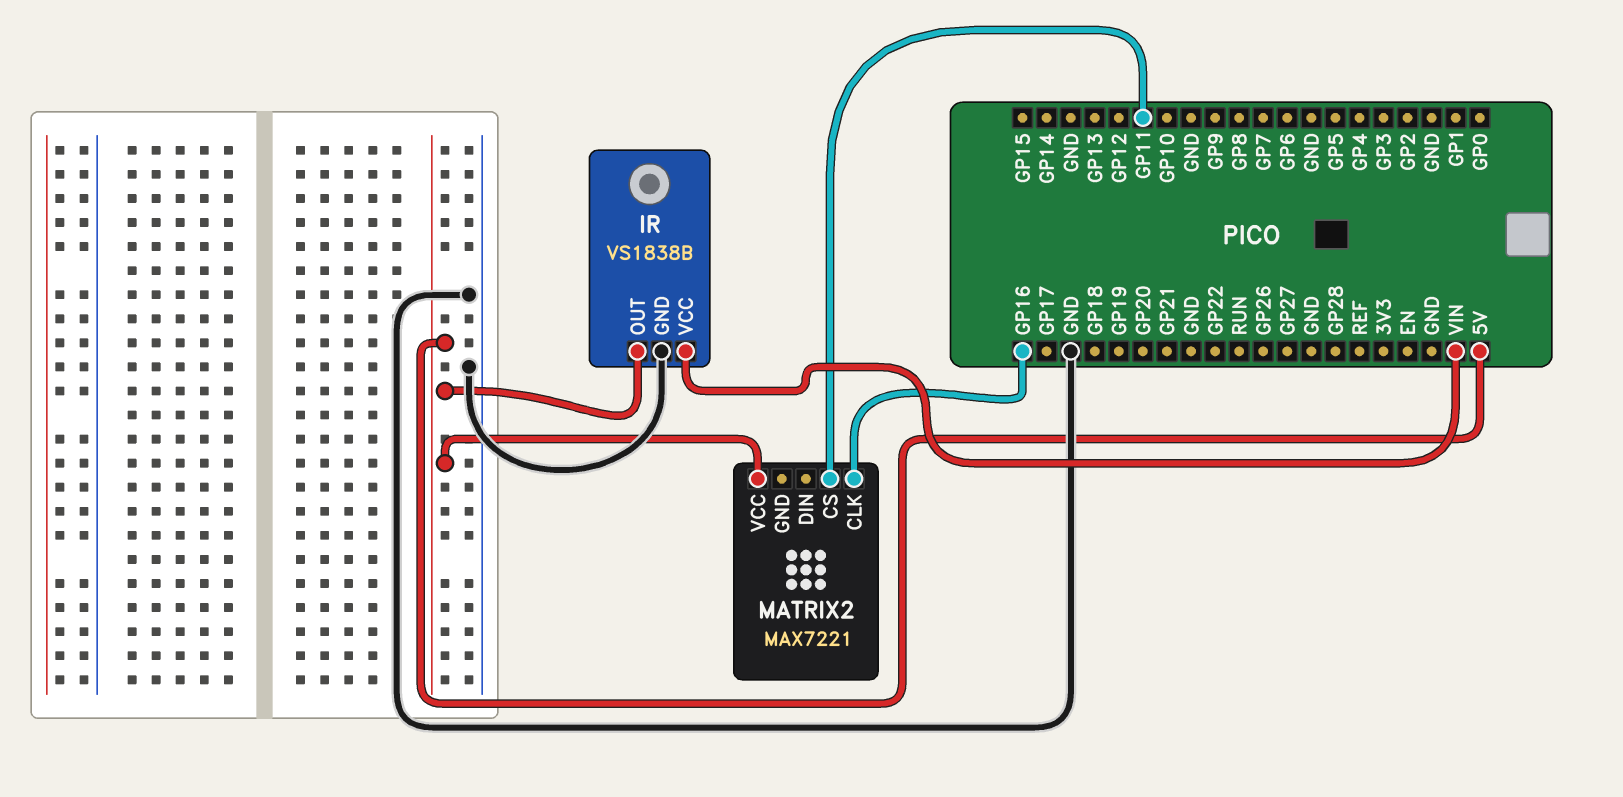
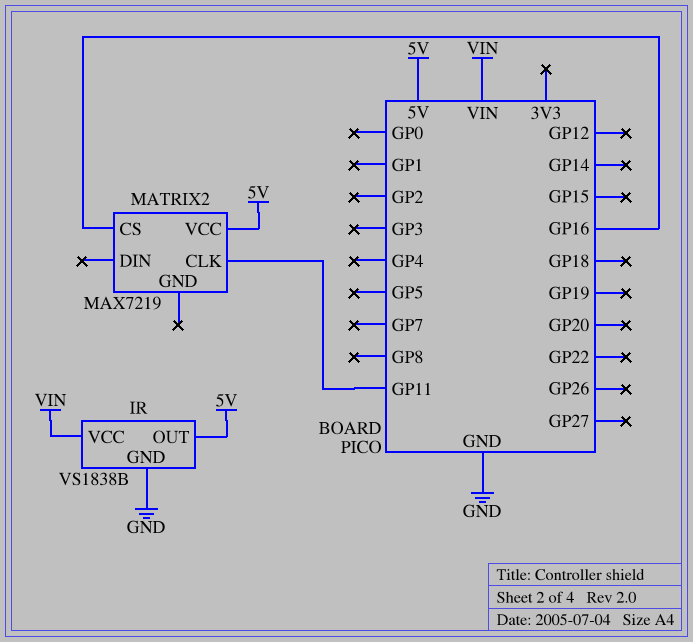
MATRIX2: MAX7221 -> MAX7219
MATRIX2 pin CLK: GP16 -> GP11
MATRIX2 pin CS: GP11 -> GP16

